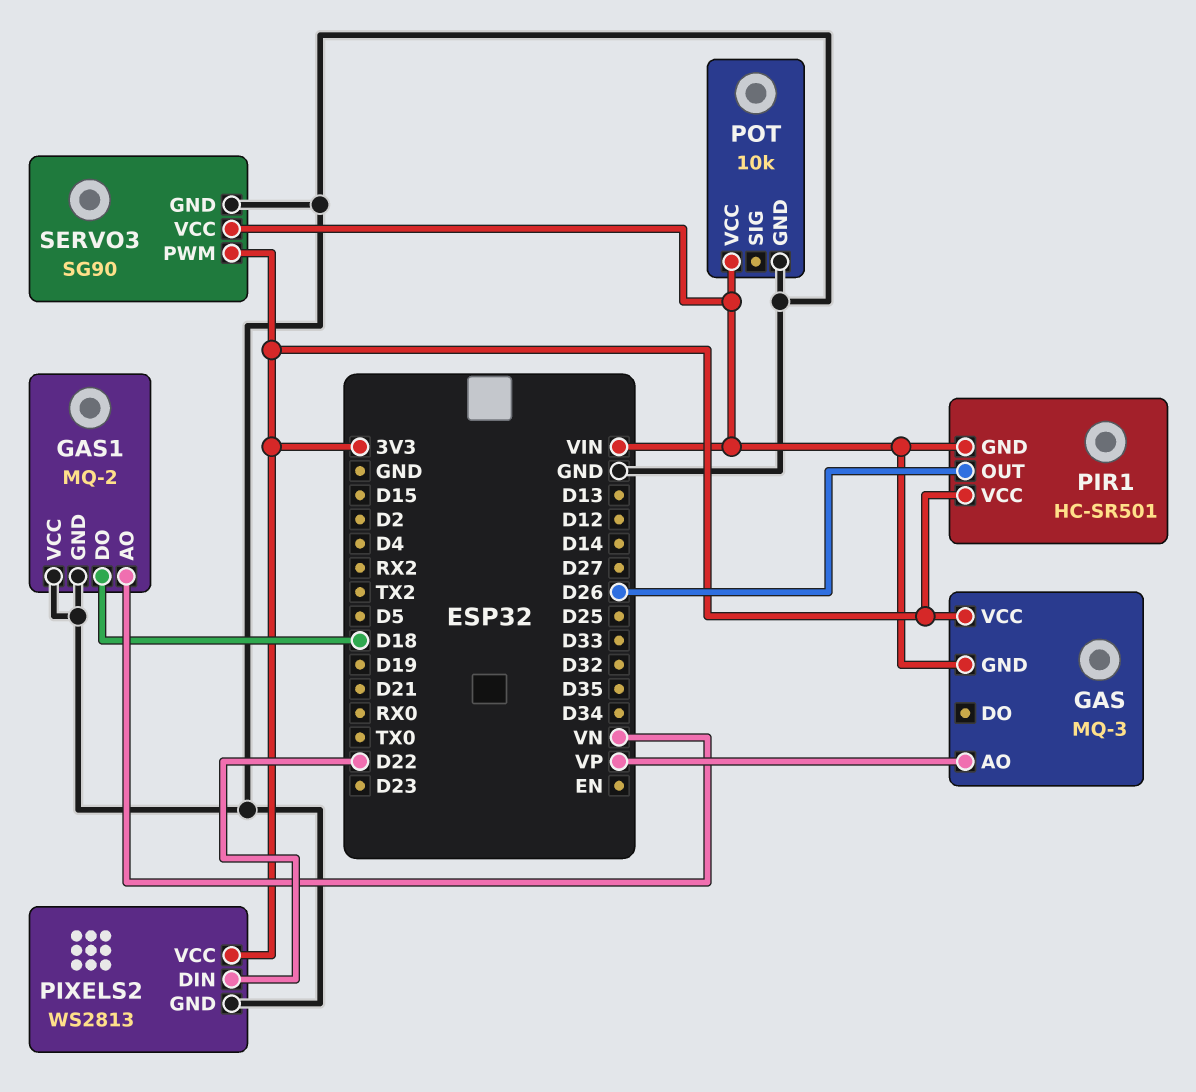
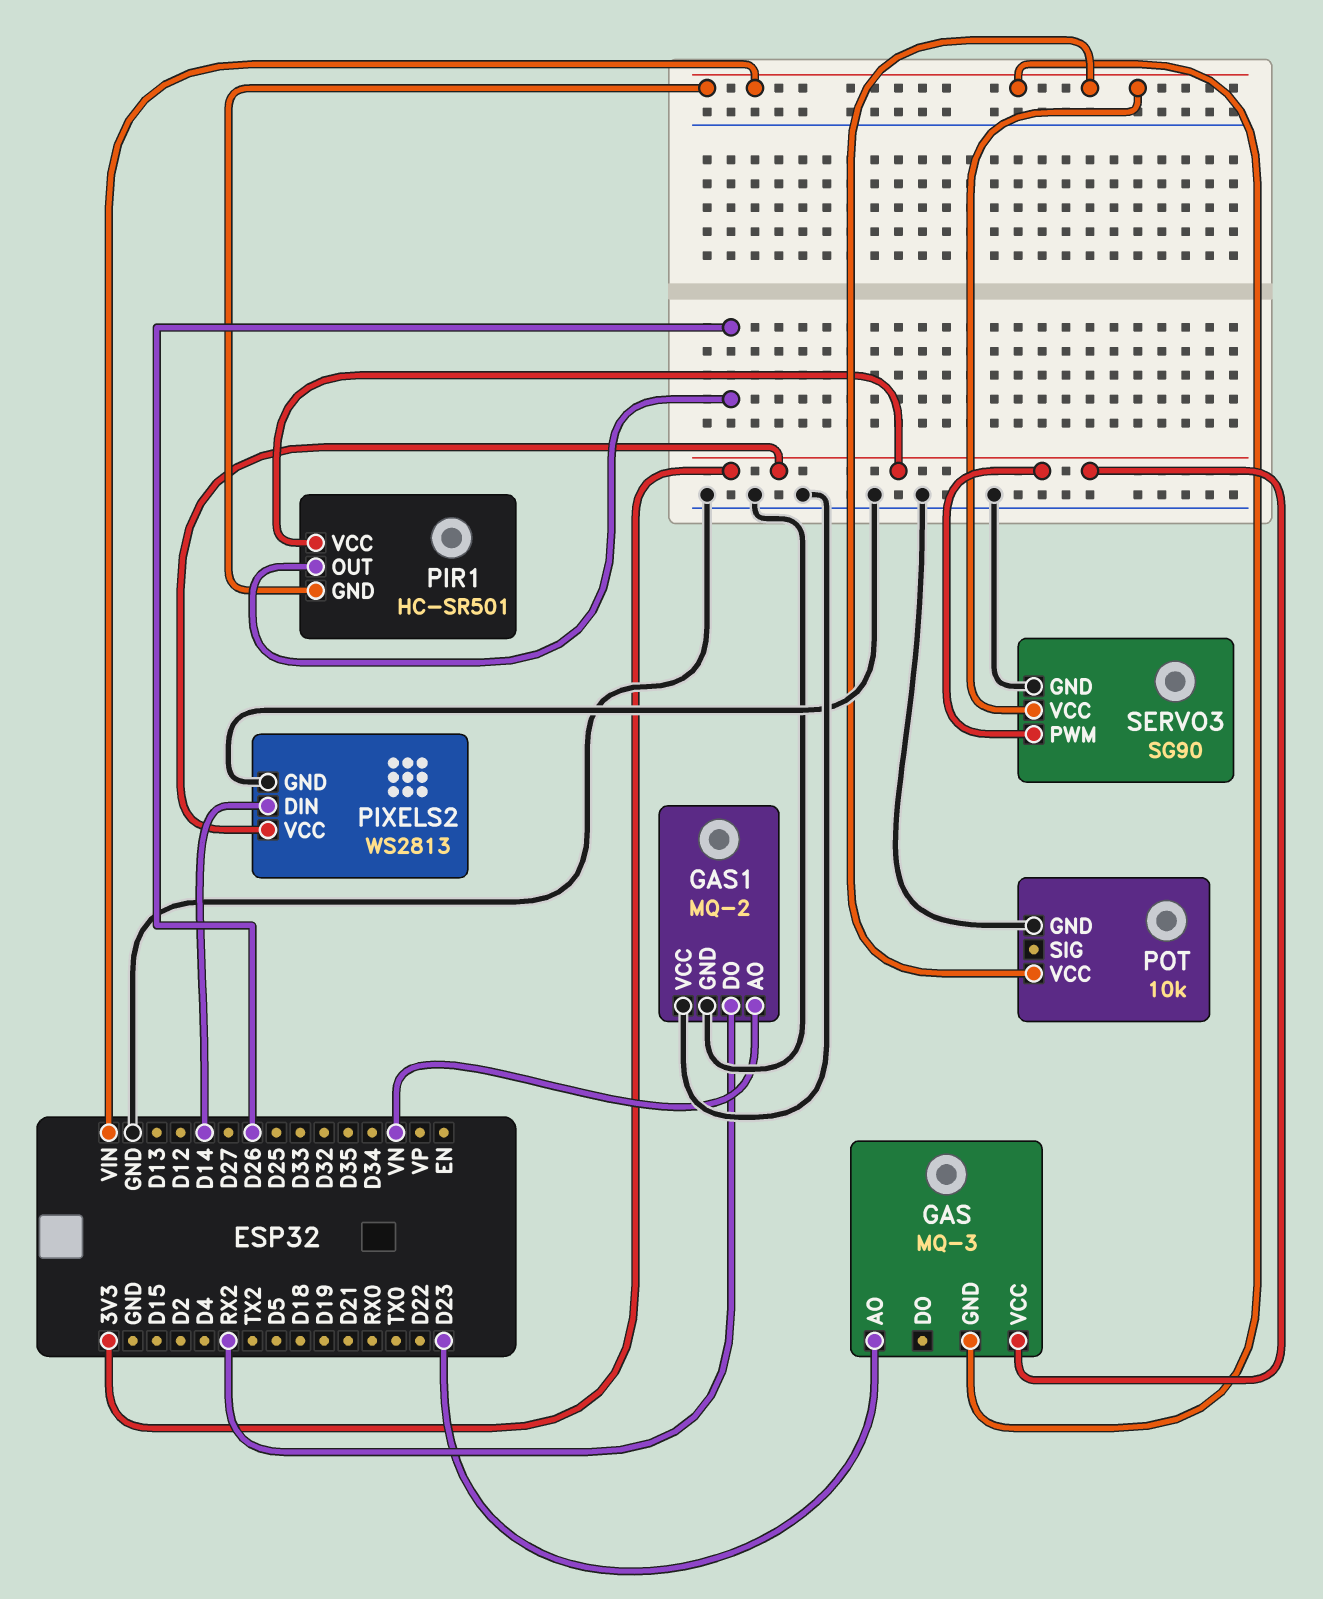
GAS pin AO: VP -> D23
GAS1 pin DO: D18 -> RX2
PIXELS2 pin DIN: D22 -> D14

